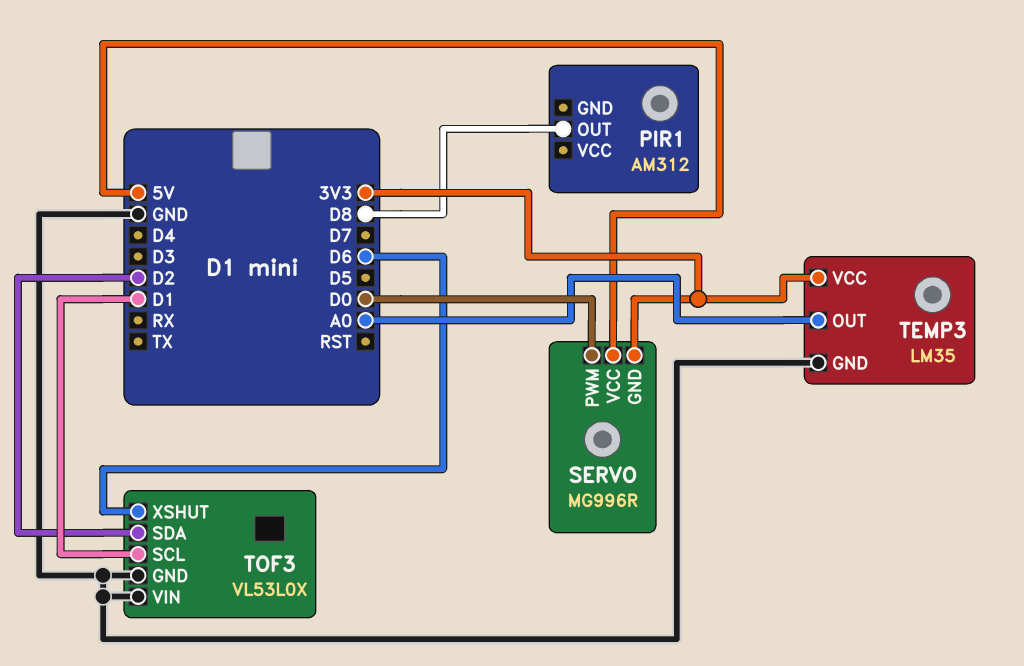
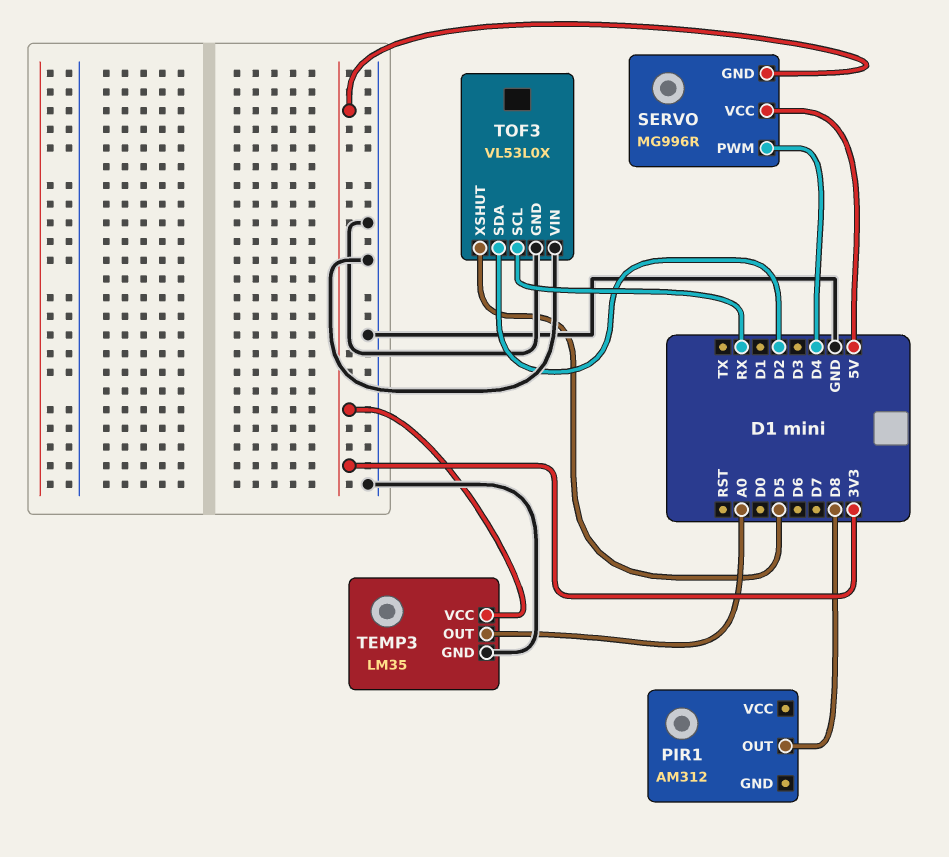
SERVO pin PWM: D0 -> D4
TOF3 pin SCL: D1 -> RX
TOF3 pin XSHUT: D6 -> D5

